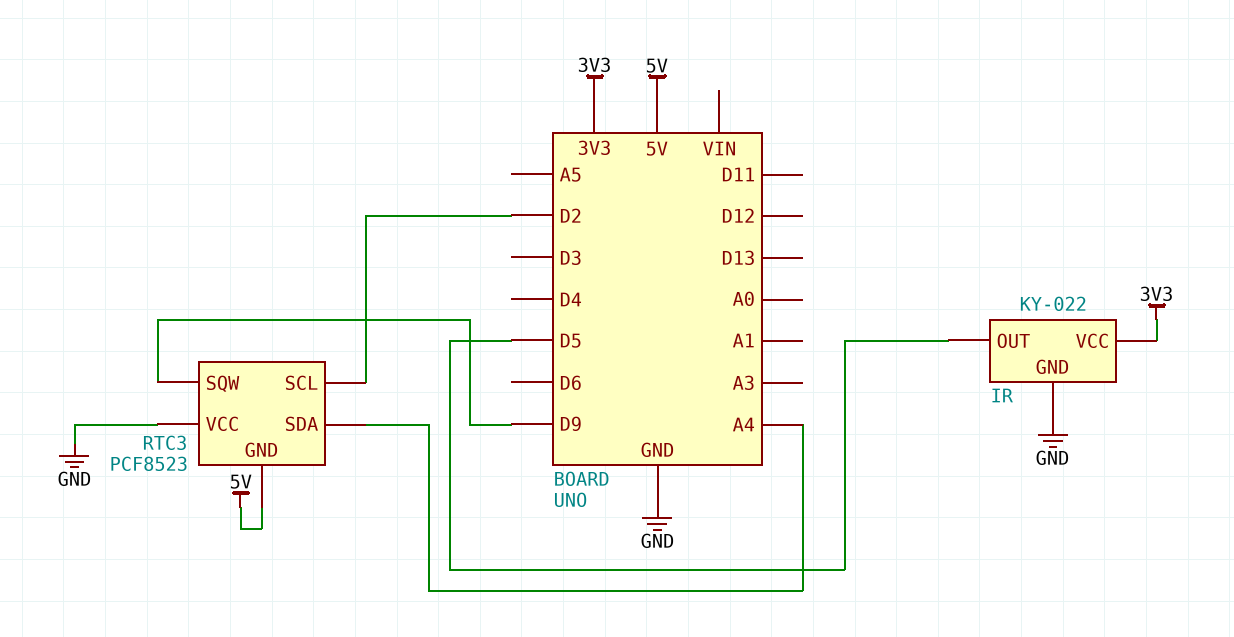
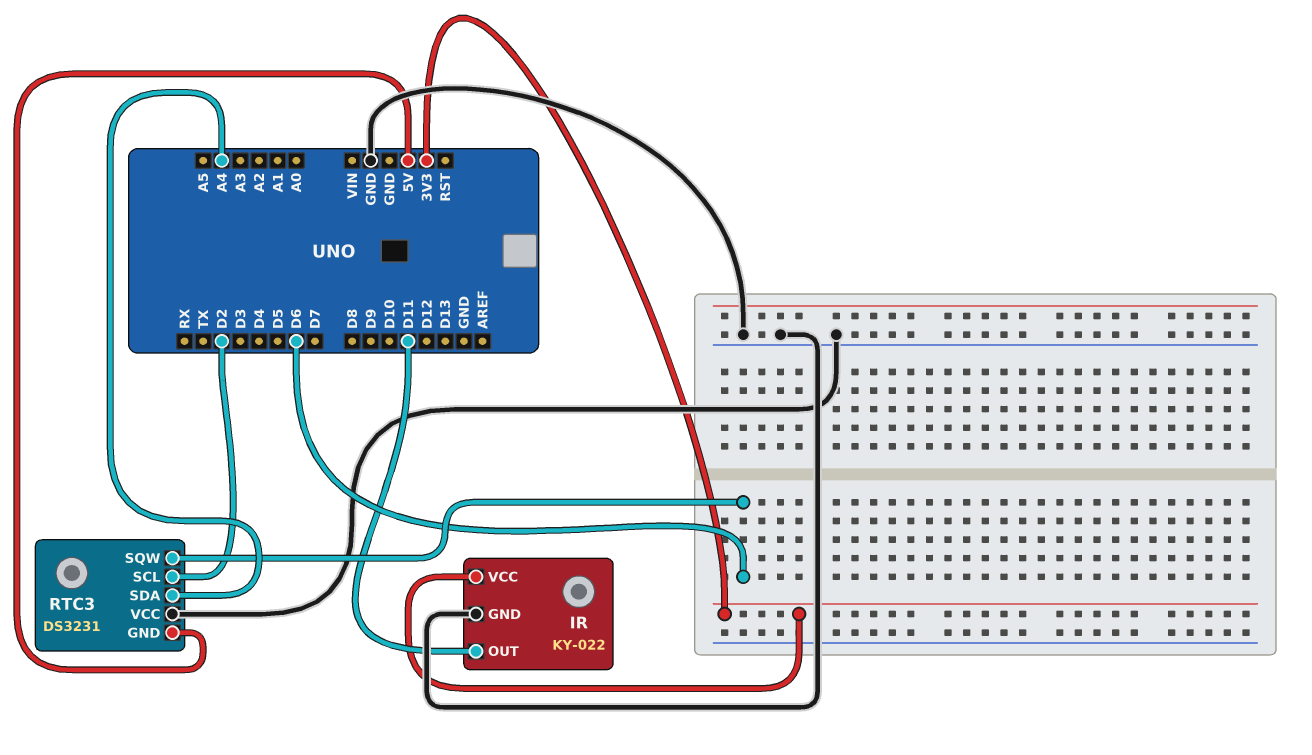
IR pin OUT: D5 -> D11
RTC3: PCF8523 -> DS3231
RTC3 pin SQW: D9 -> D6

